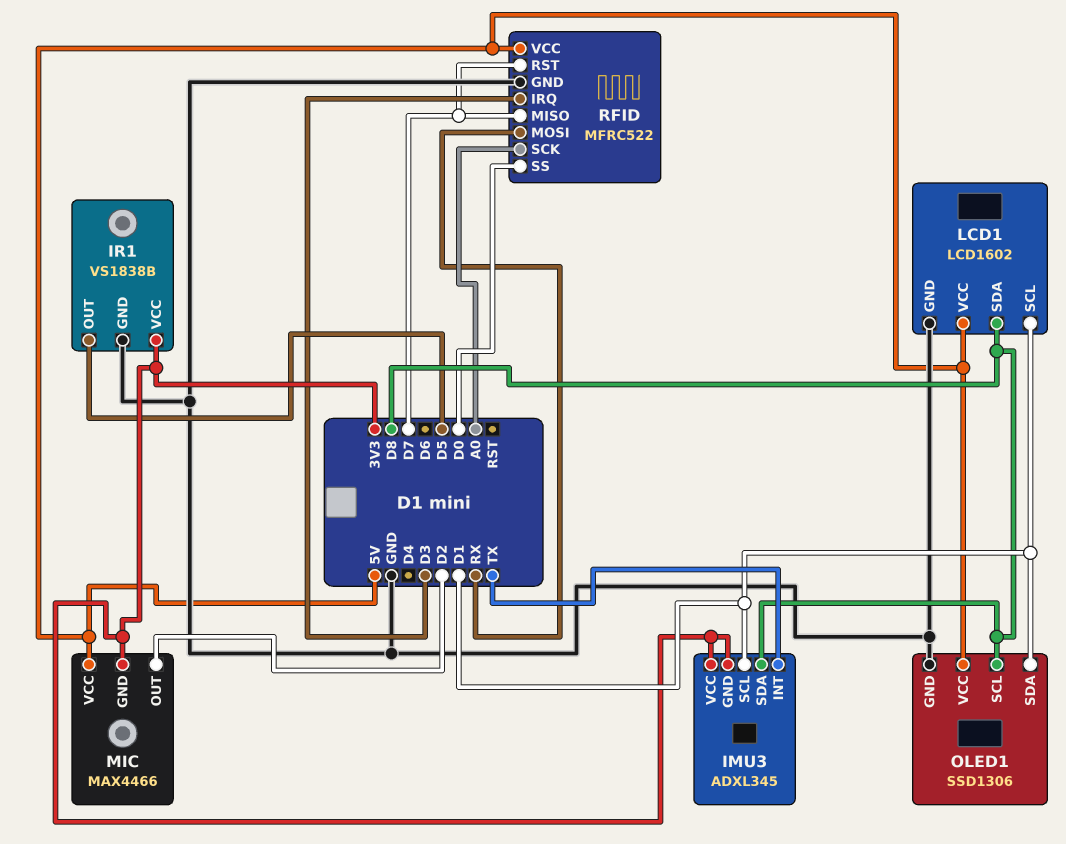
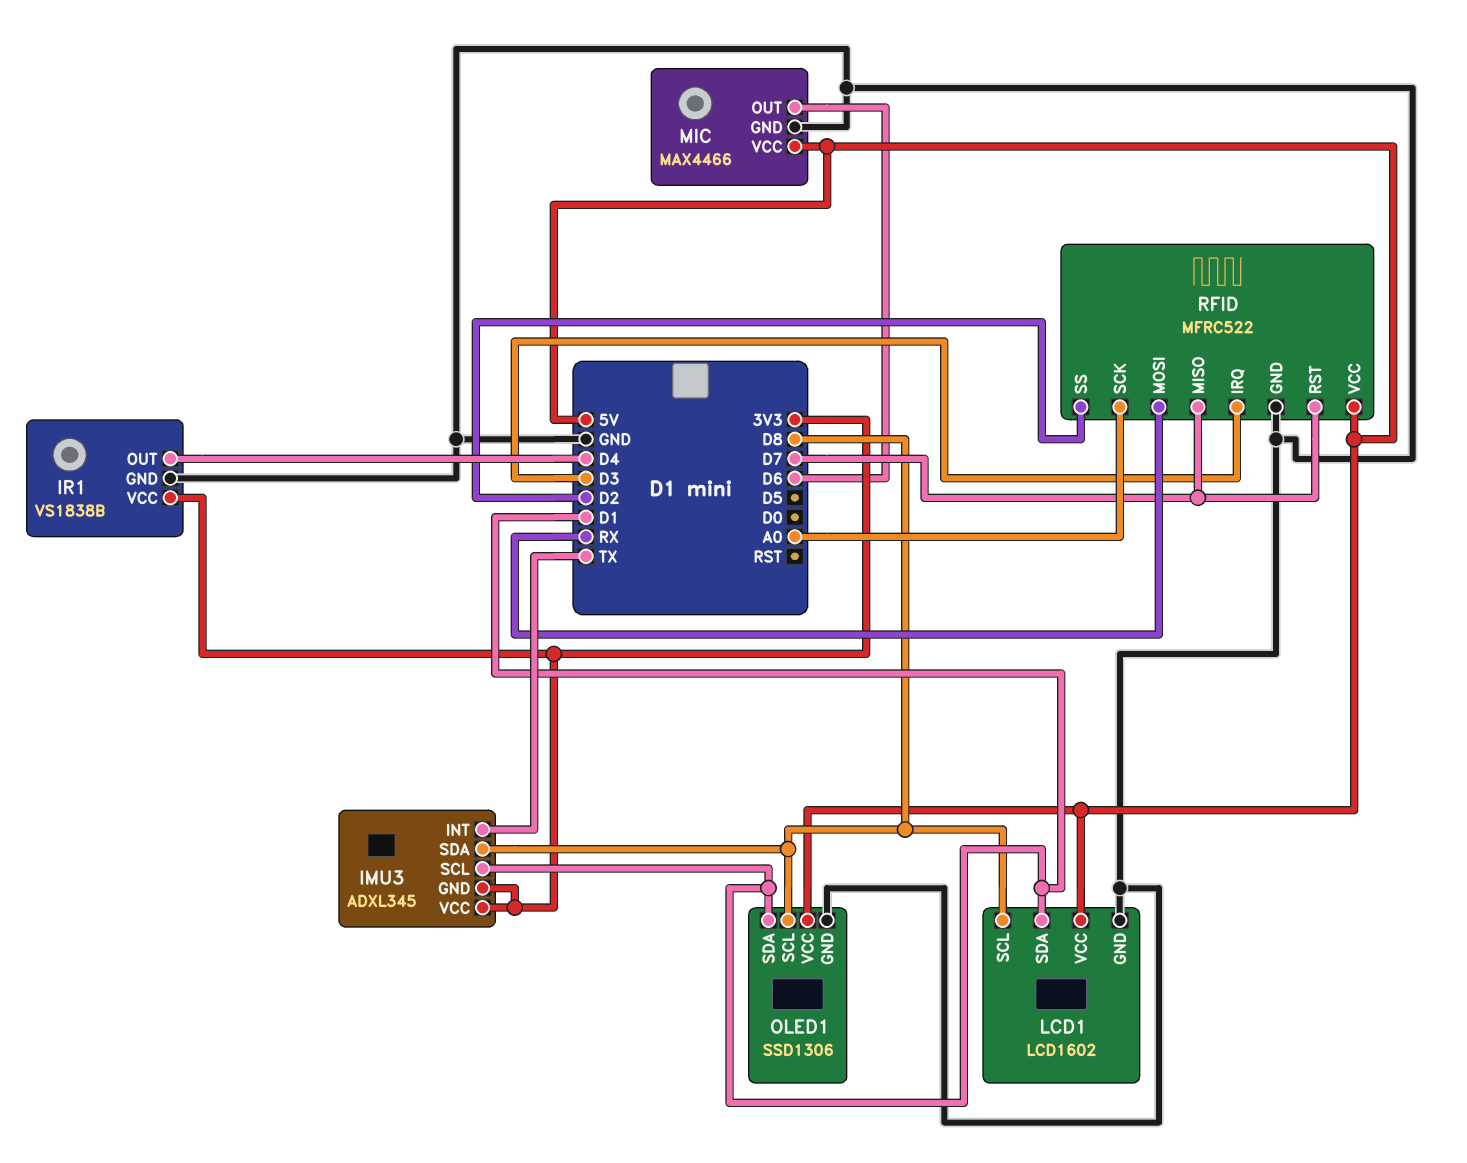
IR1 pin OUT: D5 -> D4
LCD1 pin SCL: D1 -> D8
LCD1 pin SDA: D8 -> D1
MIC pin GND: 3V3 -> GND
MIC pin OUT: D2 -> D6
RFID pin SS: D0 -> D2

